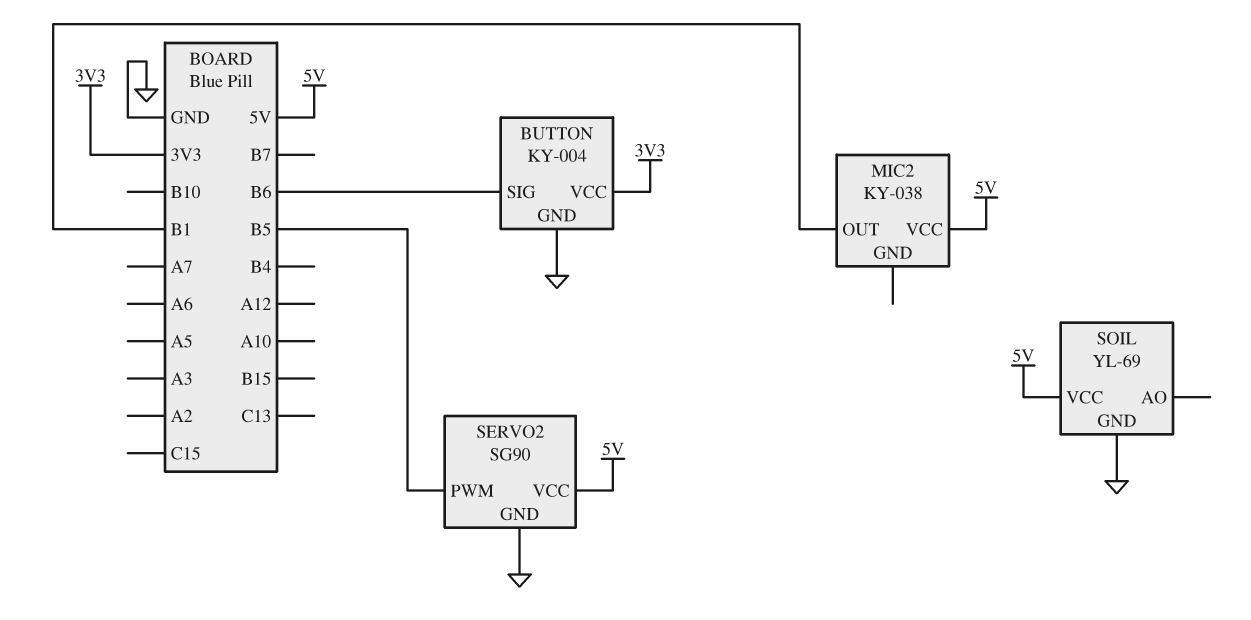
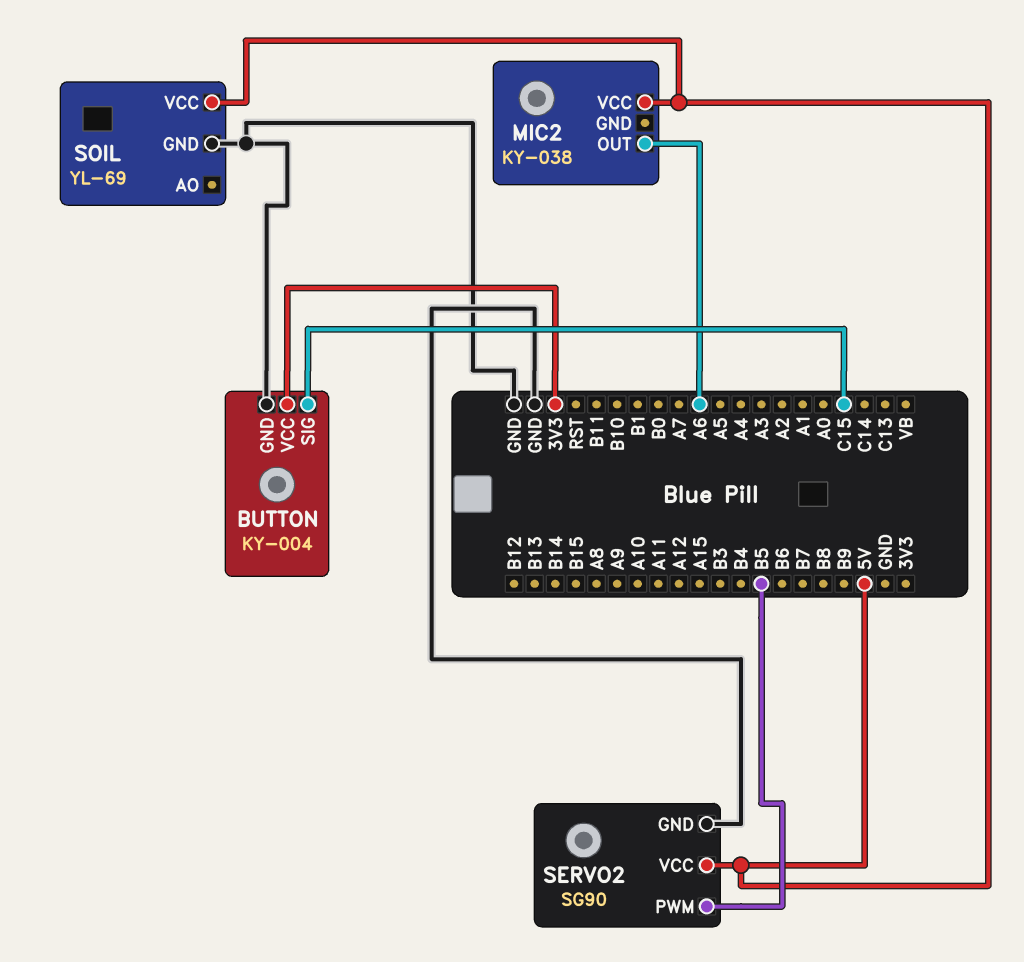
BUTTON pin SIG: B6 -> C15
MIC2 pin OUT: B1 -> A6

